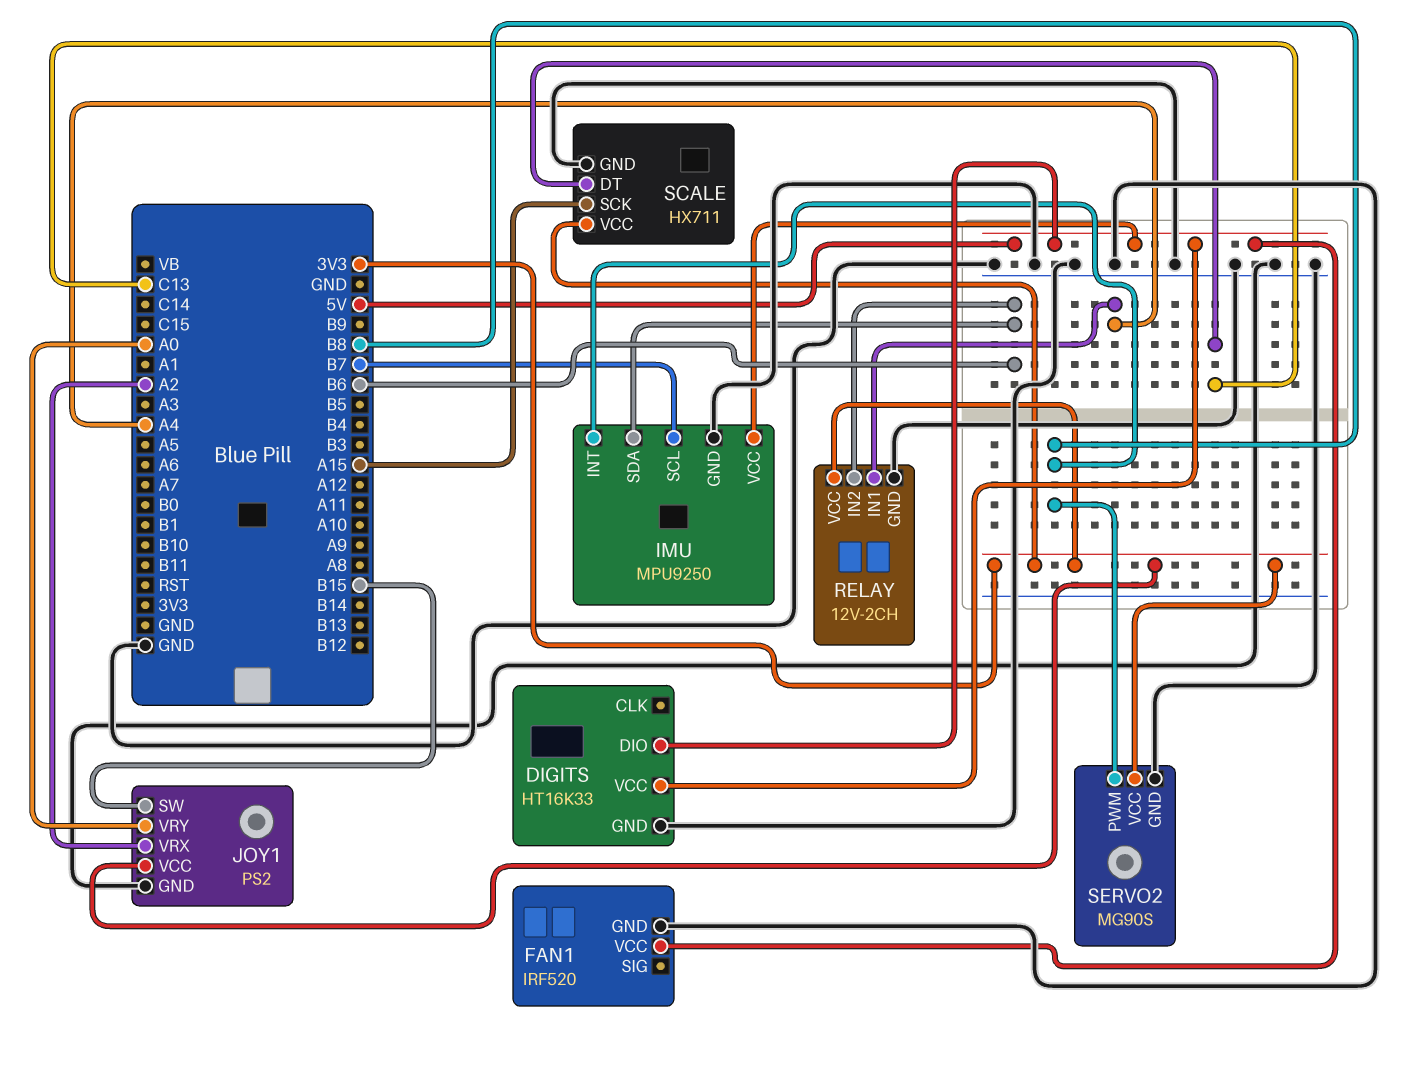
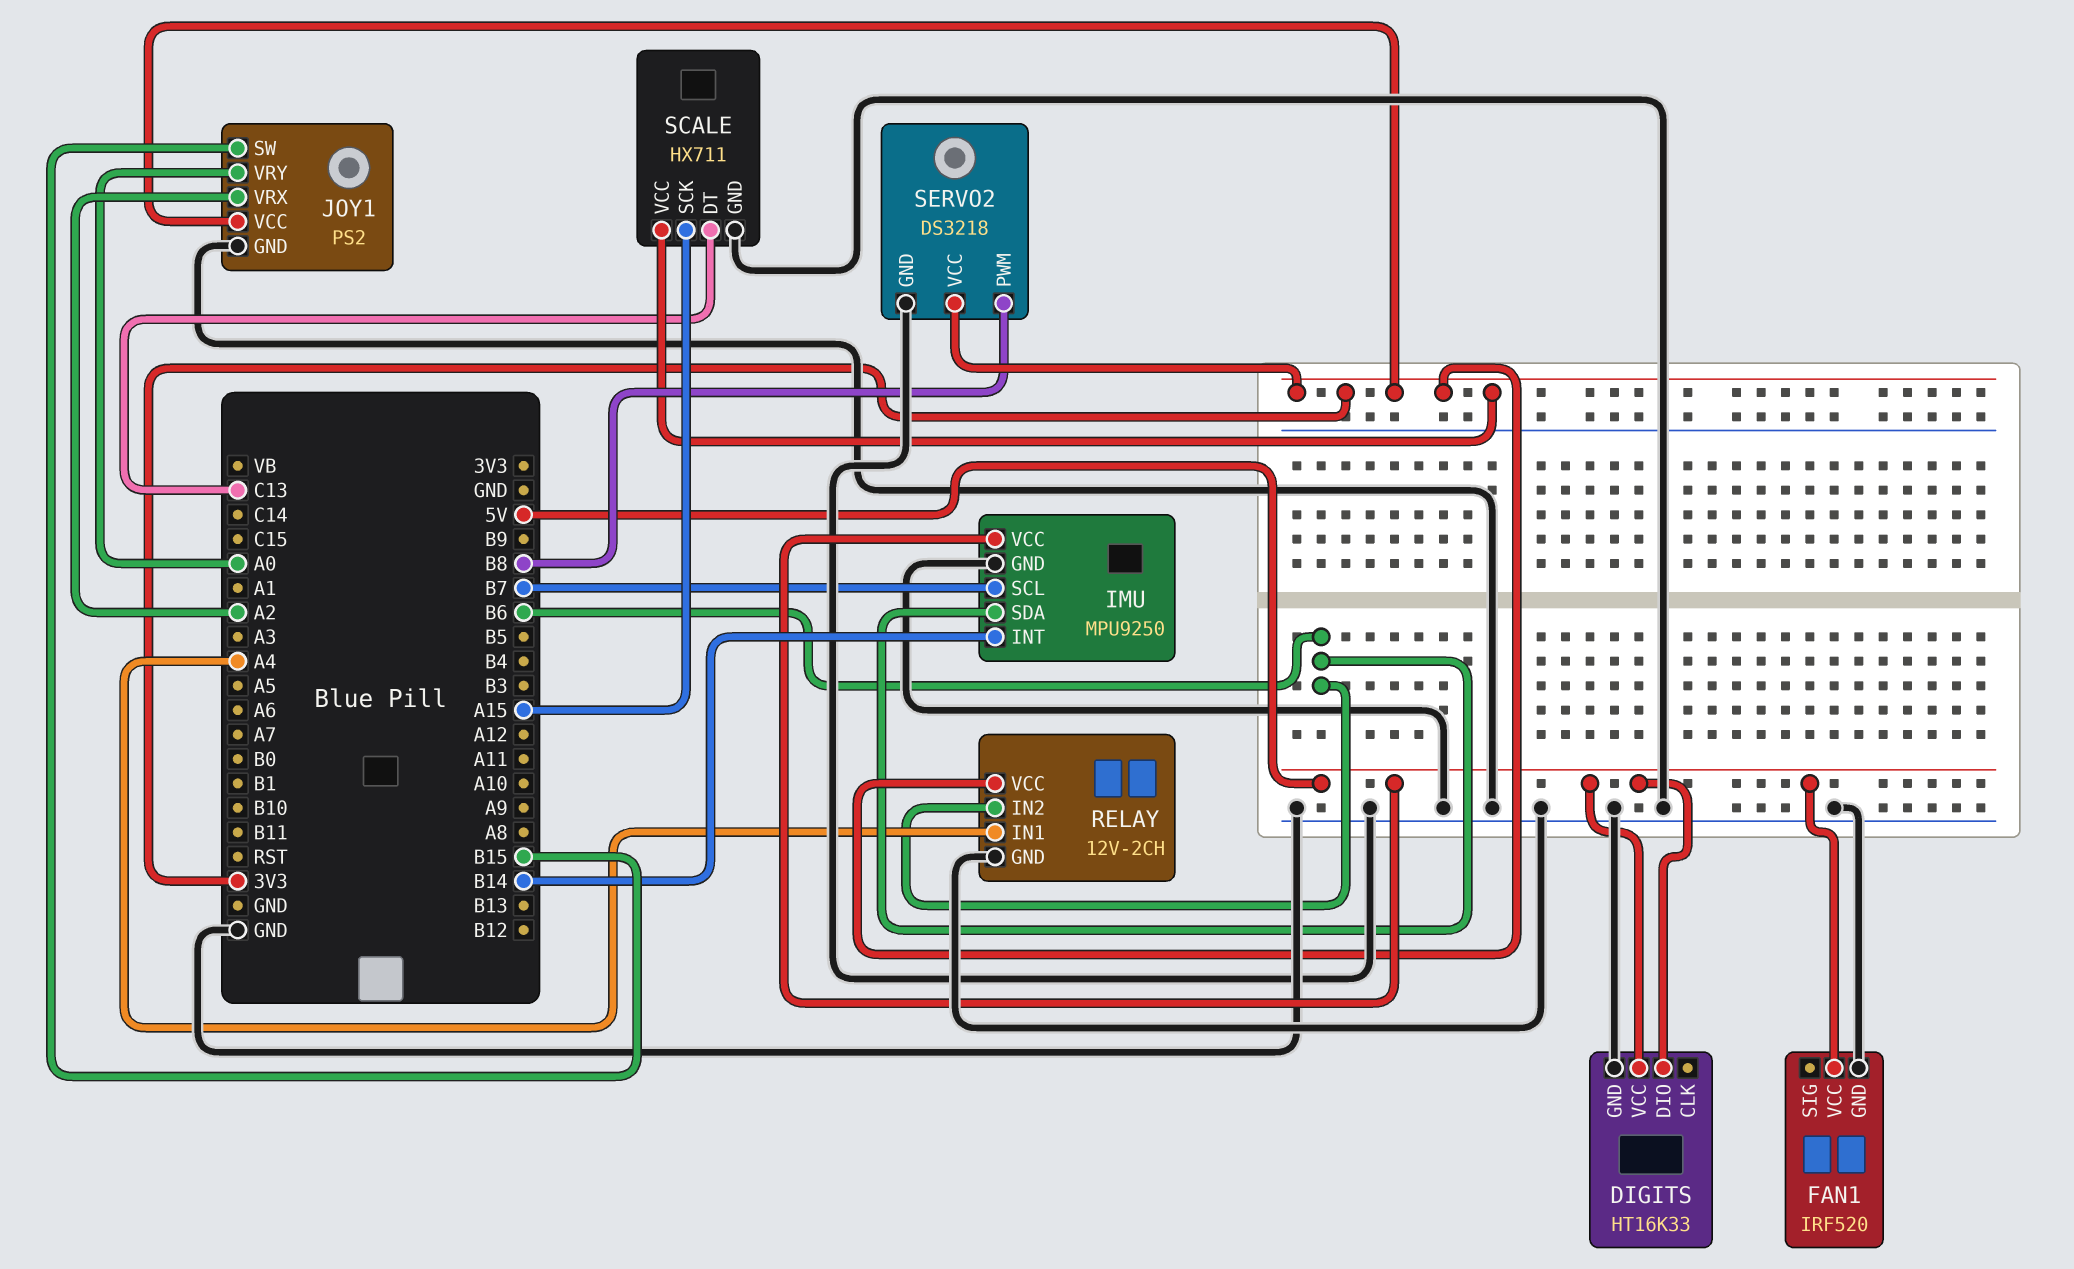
IMU pin INT: B8 -> B14
SERVO2: MG90S -> DS3218

